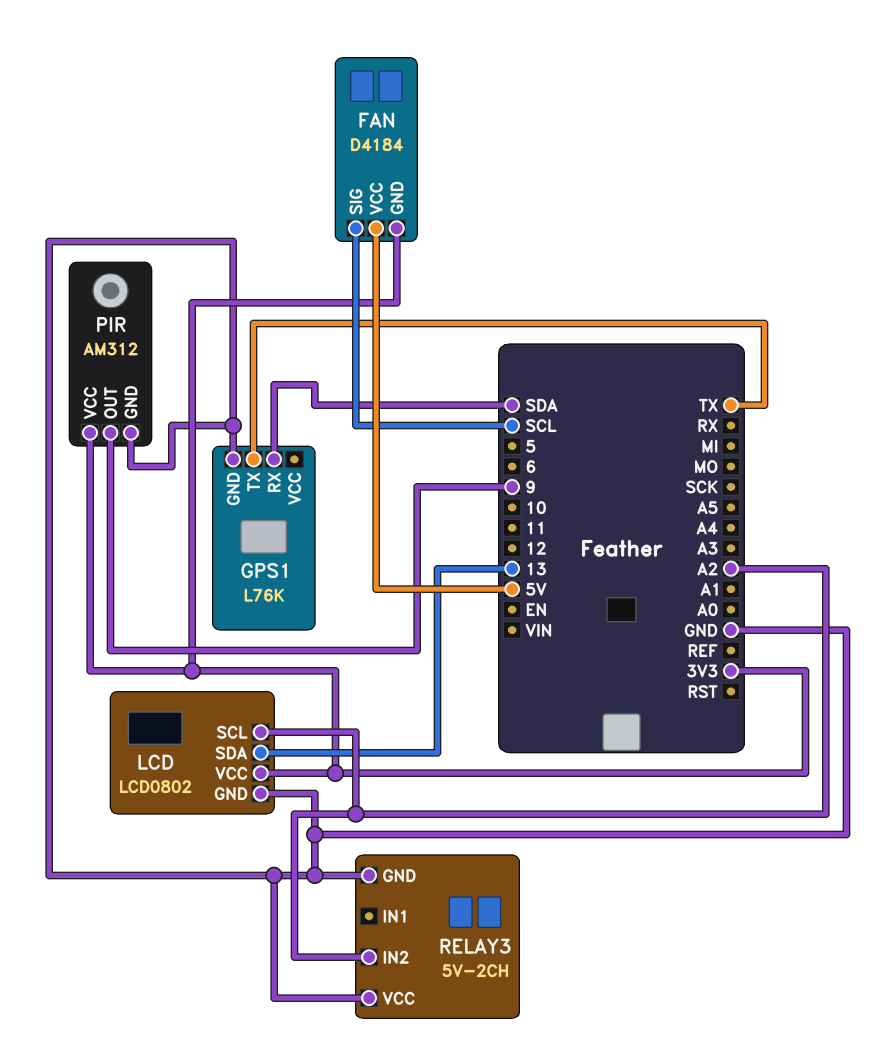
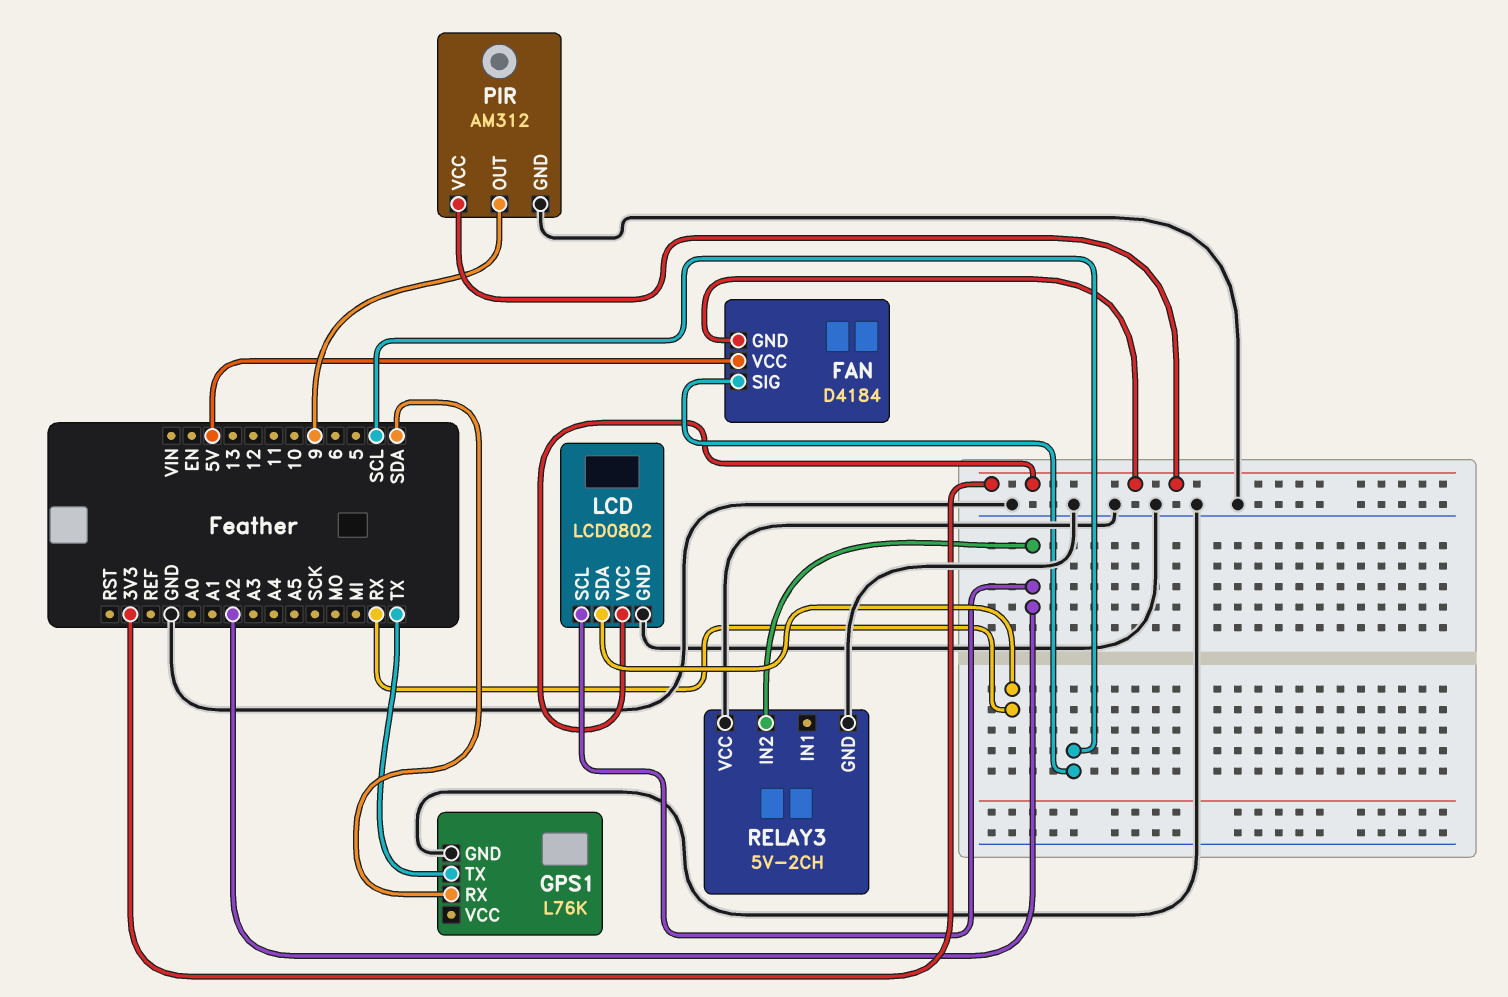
LCD pin SDA: 13 -> RX

